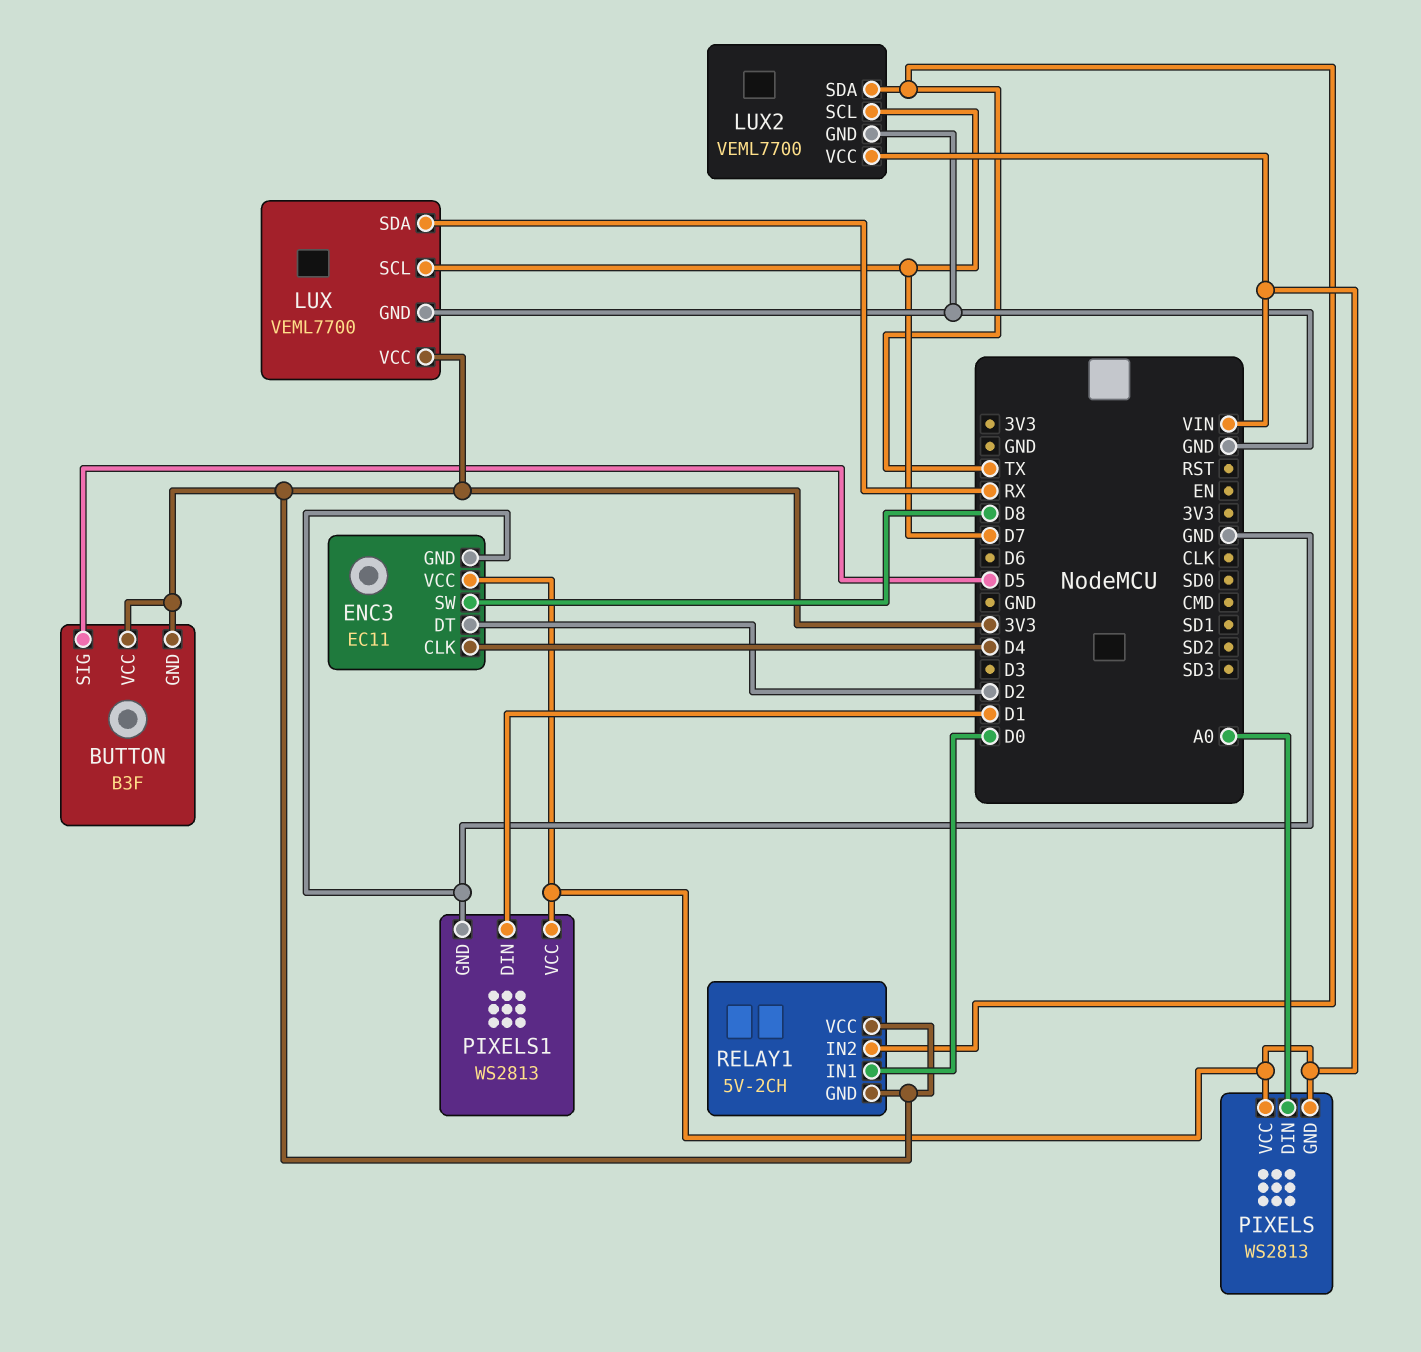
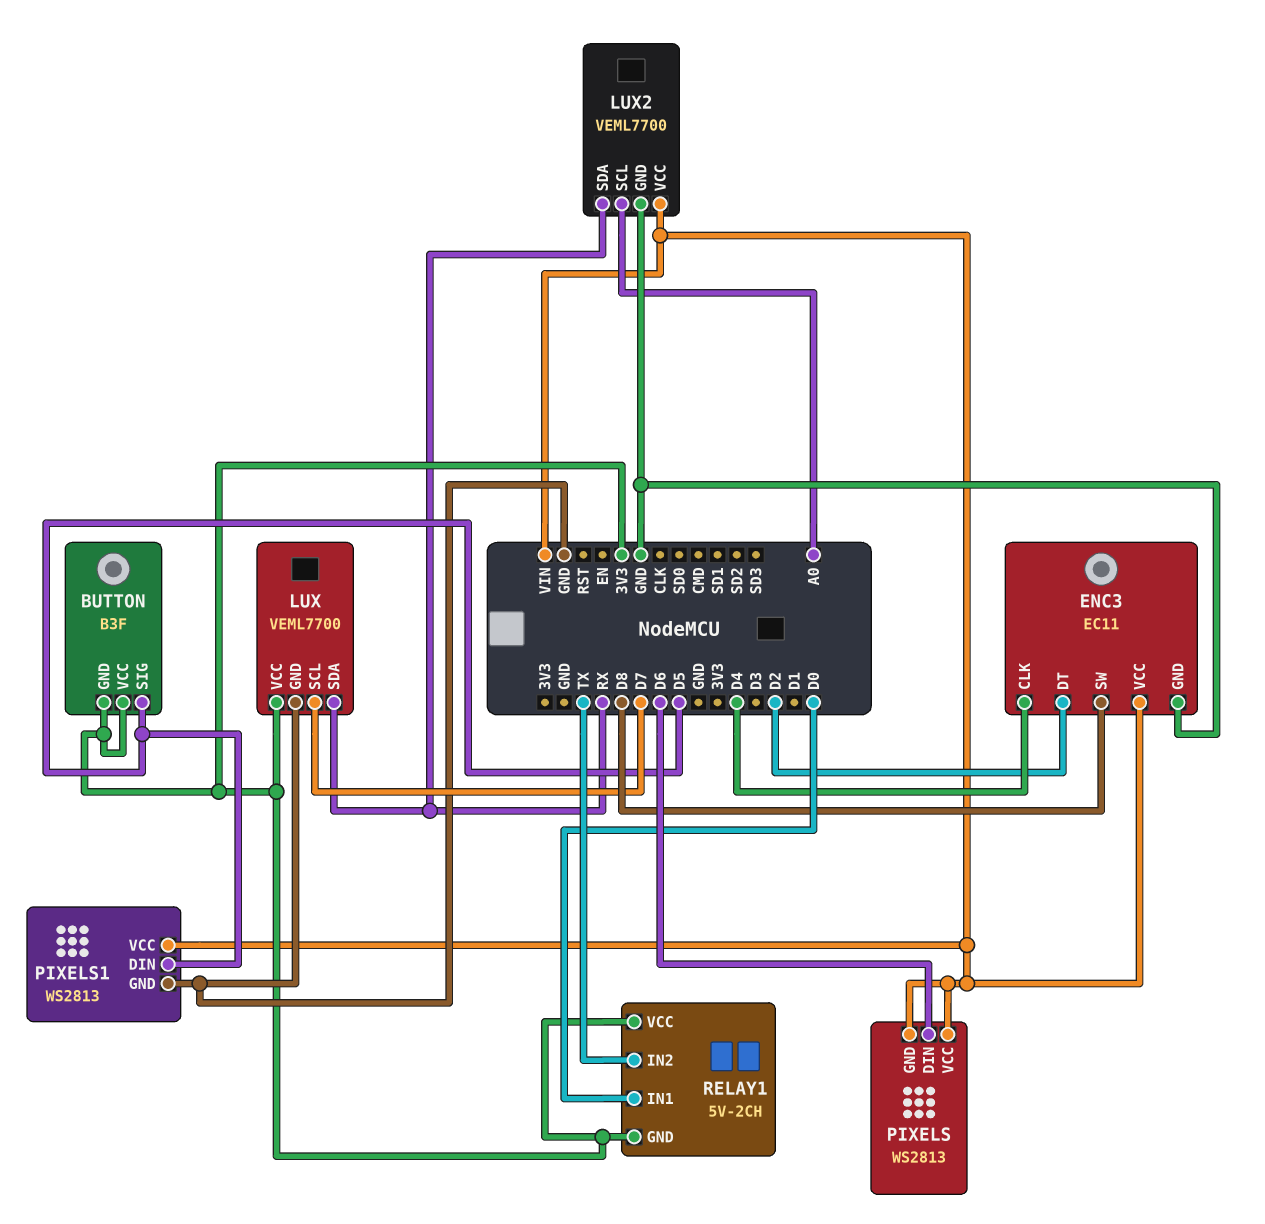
LUX2 pin SCL: D7 -> A0
LUX2 pin SDA: TX -> RX
PIXELS pin DIN: A0 -> D6
PIXELS1 pin DIN: D1 -> D5

